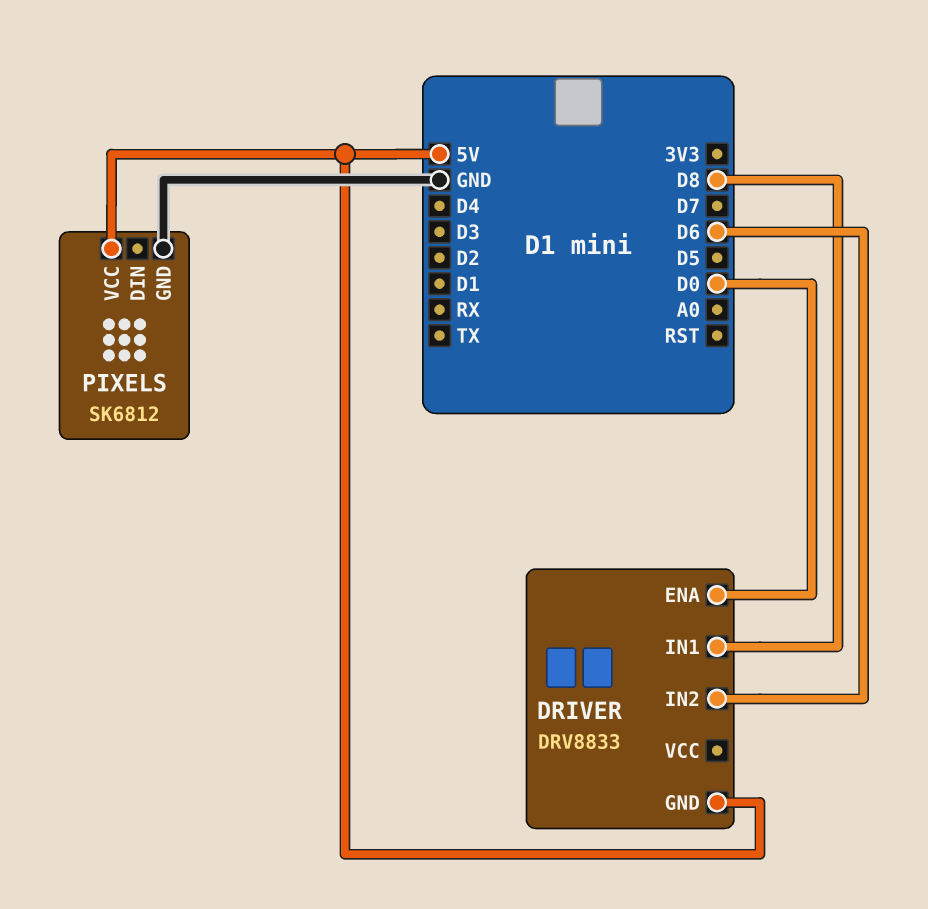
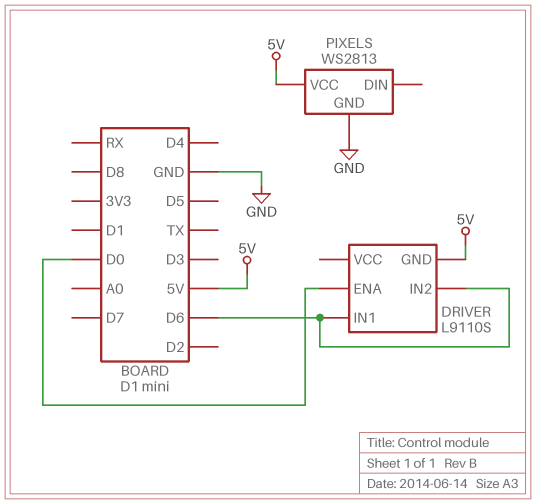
DRIVER: DRV8833 -> L9110S
DRIVER pin IN1: D8 -> D6
PIXELS: SK6812 -> WS2813

